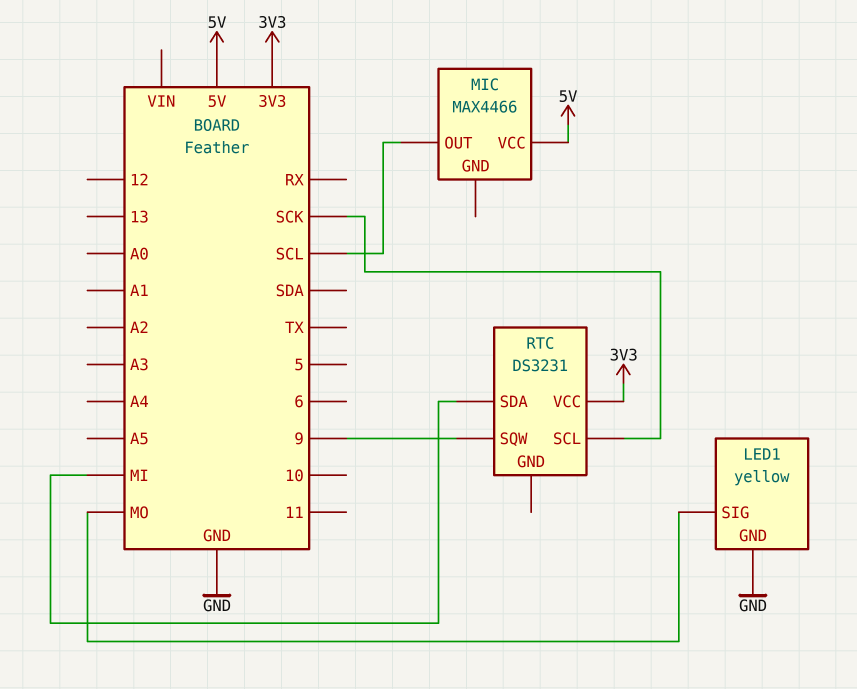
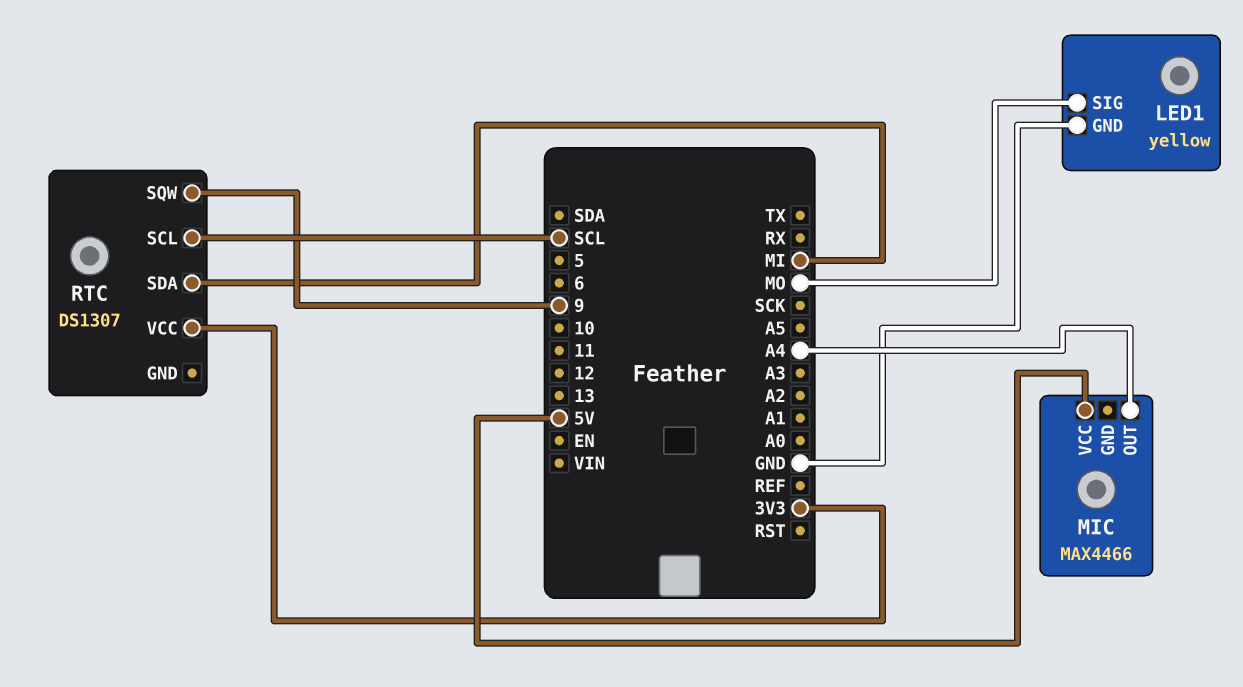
MIC pin OUT: SCL -> A4
RTC: DS3231 -> DS1307
RTC pin SCL: SCK -> SCL

